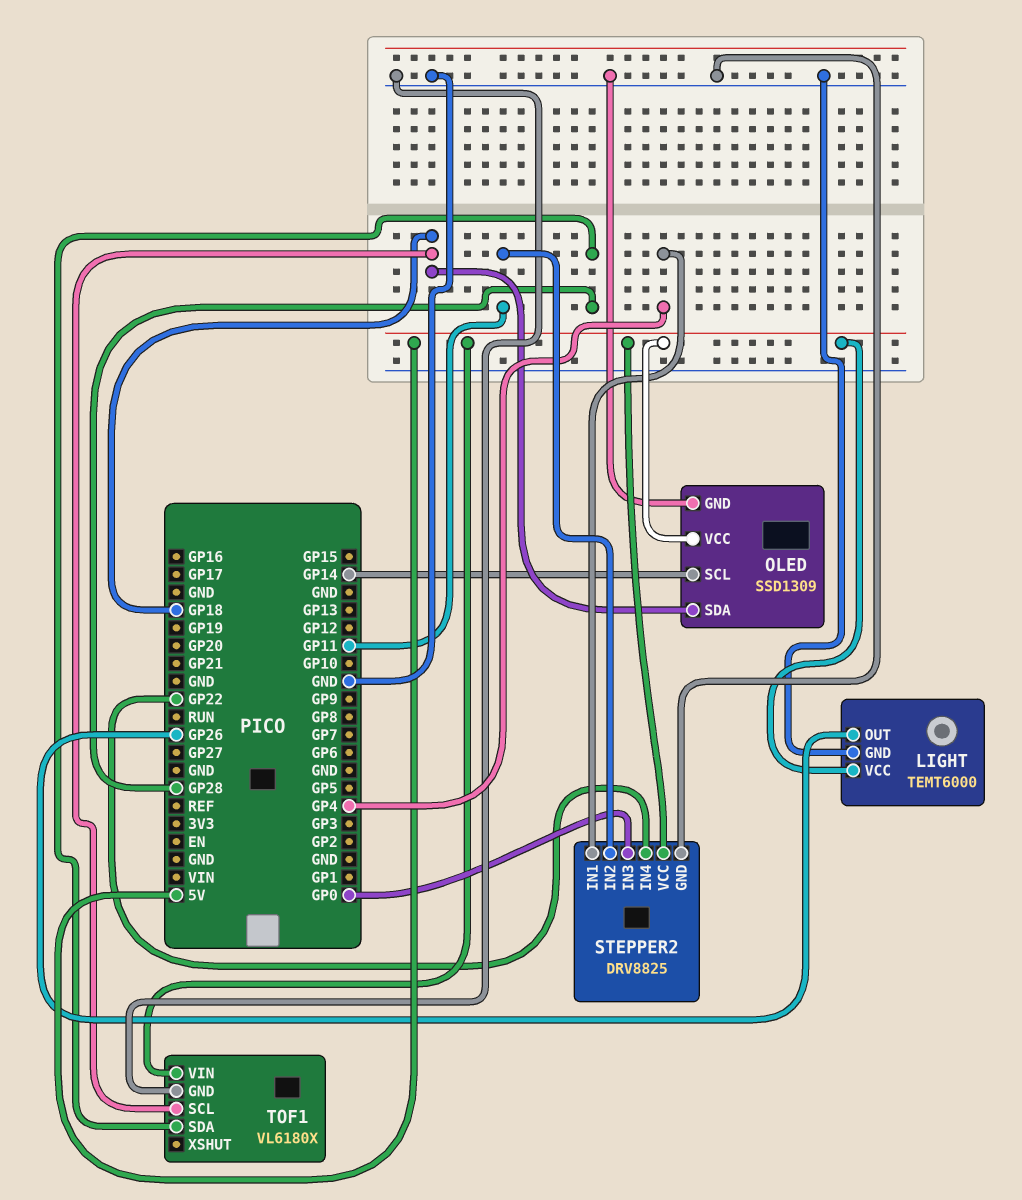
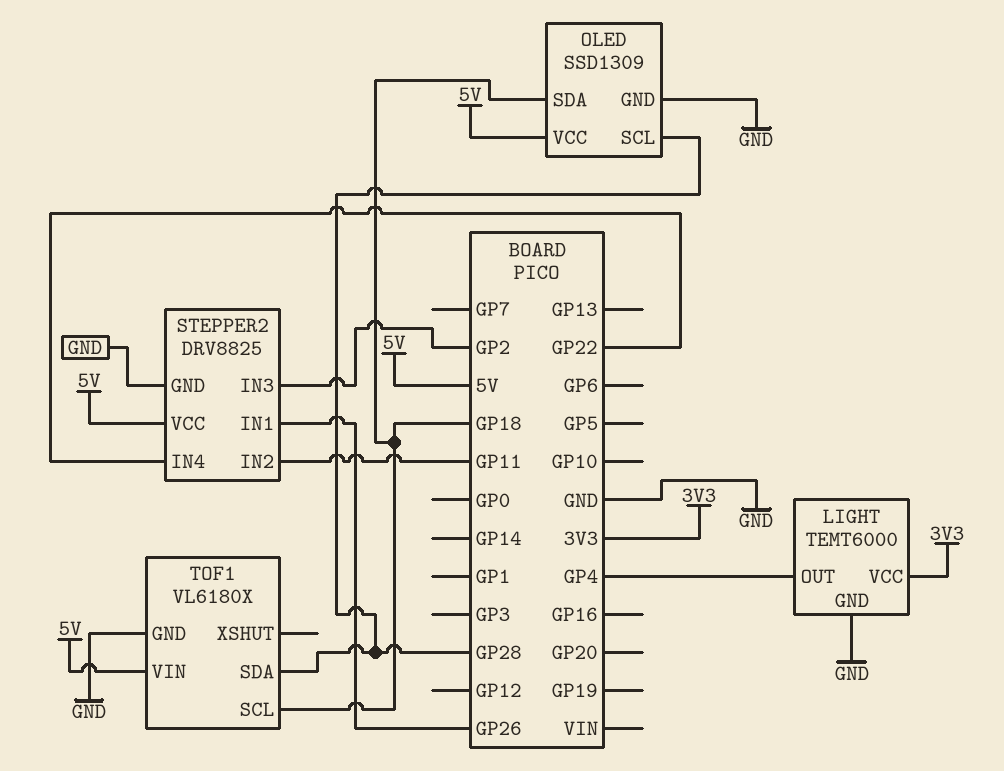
LIGHT pin OUT: GP26 -> GP4
LIGHT pin VCC: 5V -> 3V3
OLED pin SCL: GP14 -> GP28
STEPPER2 pin IN1: GP4 -> GP26
STEPPER2 pin IN3: GP0 -> GP2

